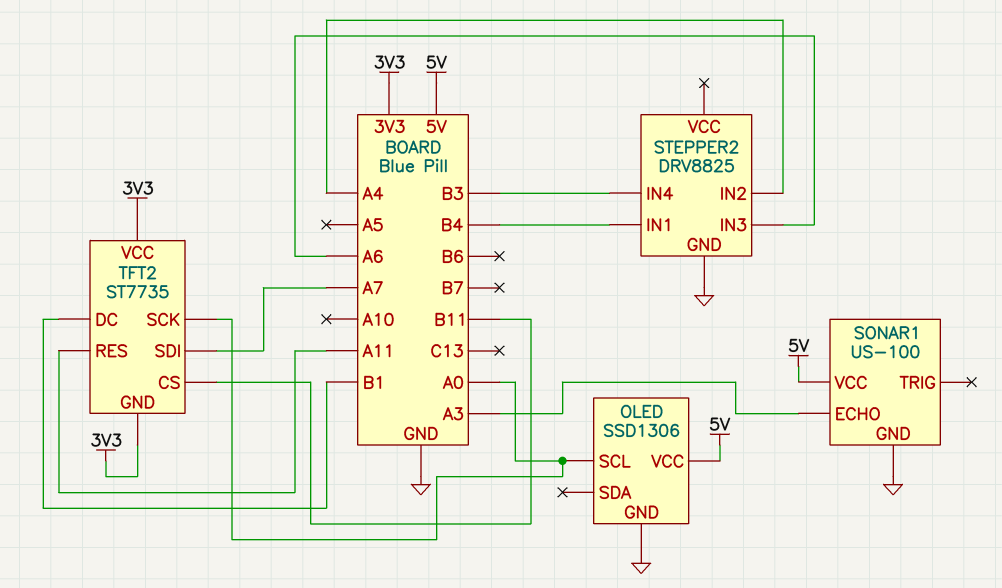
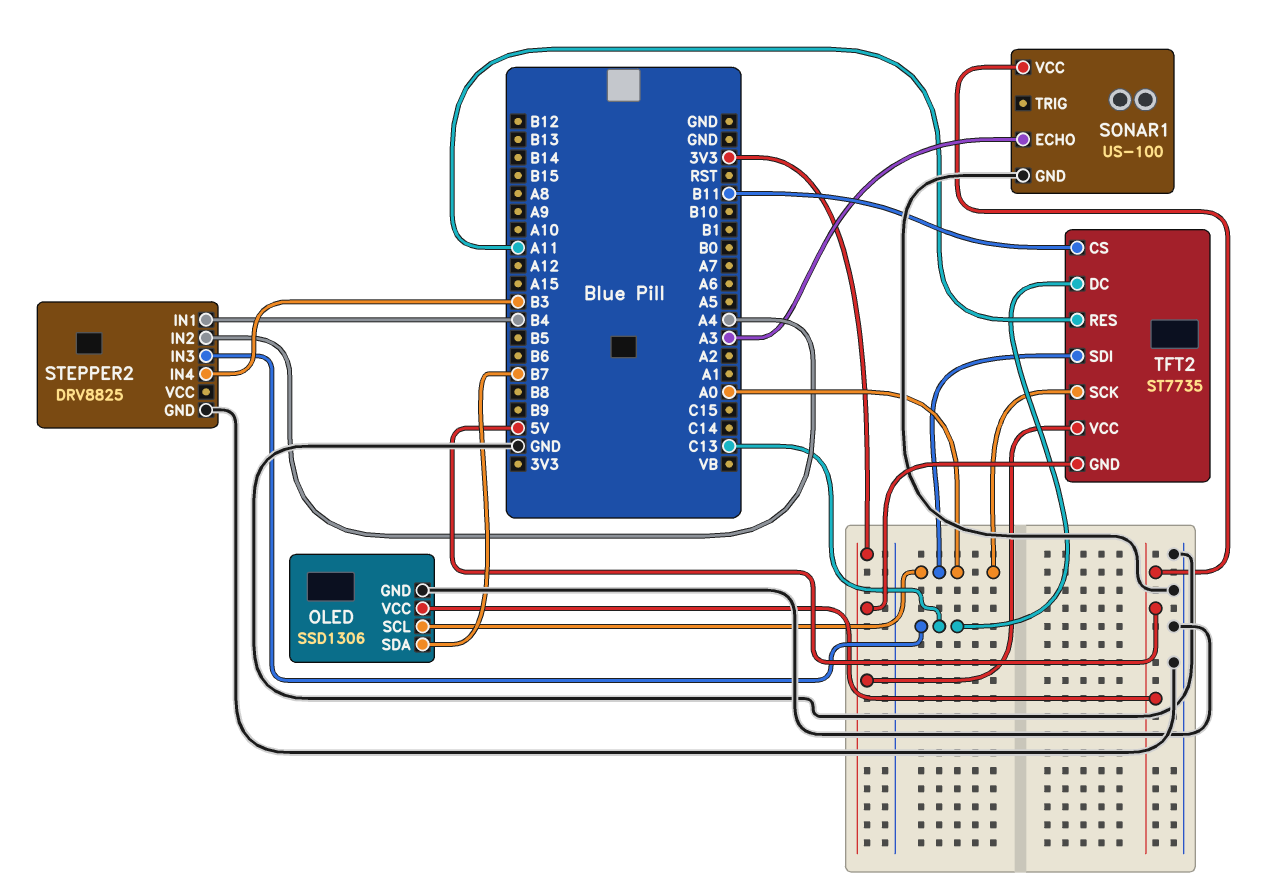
OLED pin SDA: none -> B7
STEPPER2 pin IN3: A6 -> C13
TFT2 pin DC: B1 -> C13
TFT2 pin SDI: A7 -> A0

